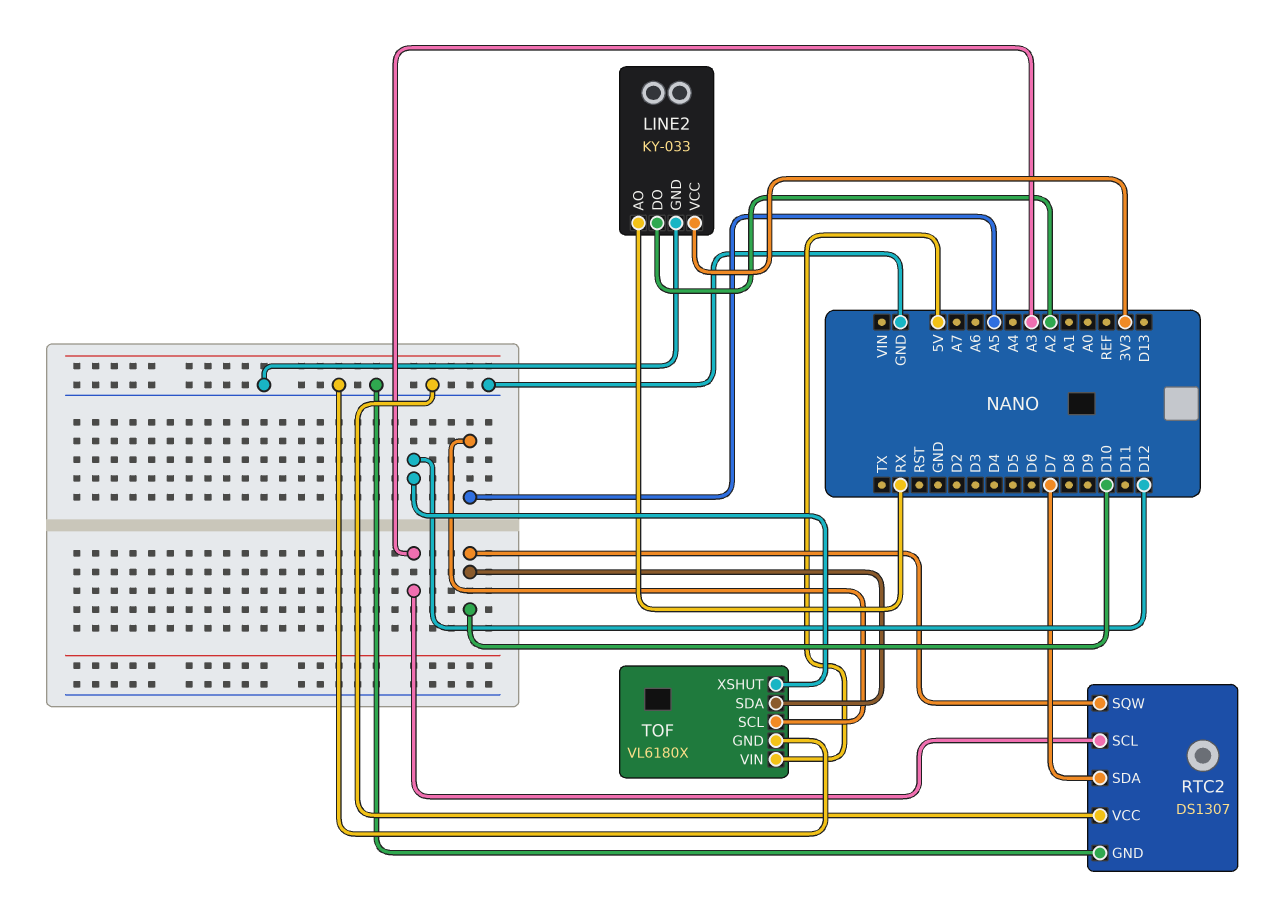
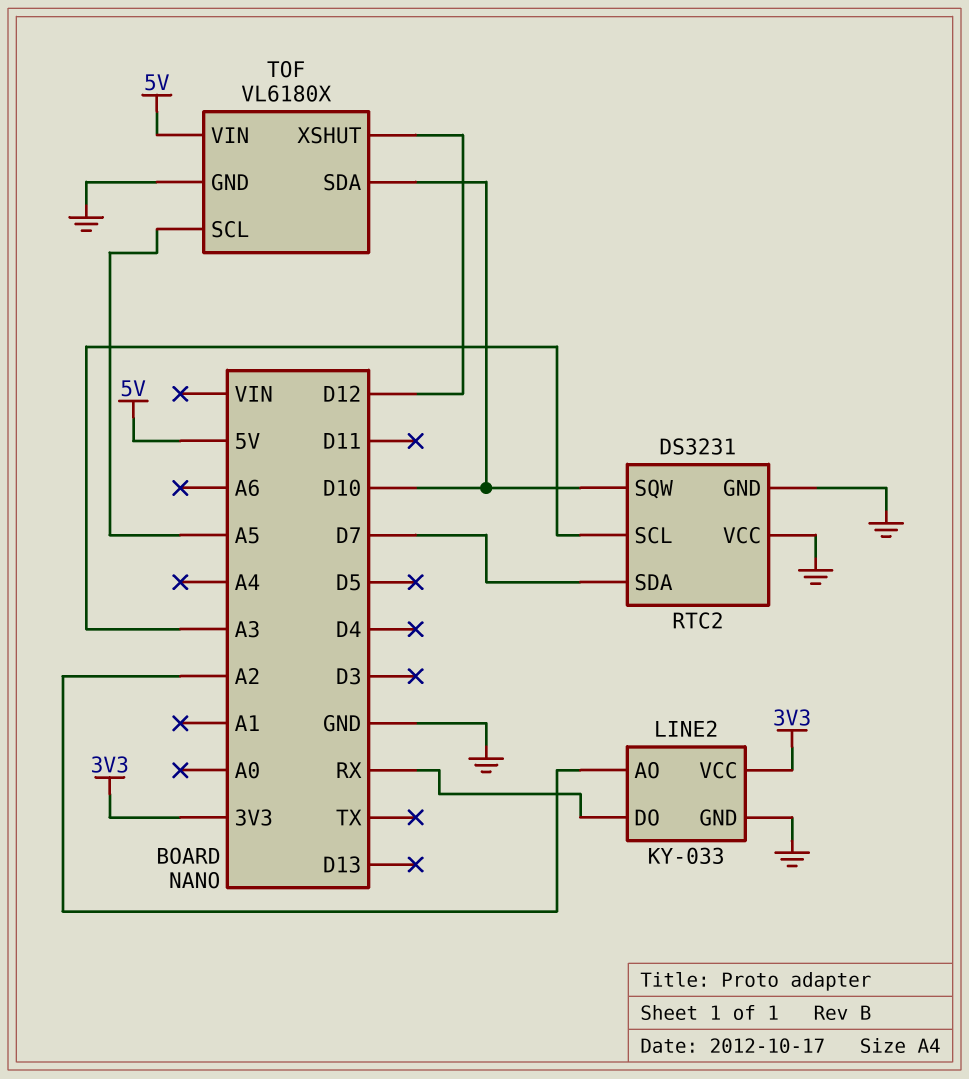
LINE2 pin AO: RX -> A2
LINE2 pin DO: A2 -> RX
RTC2: DS1307 -> DS3231

